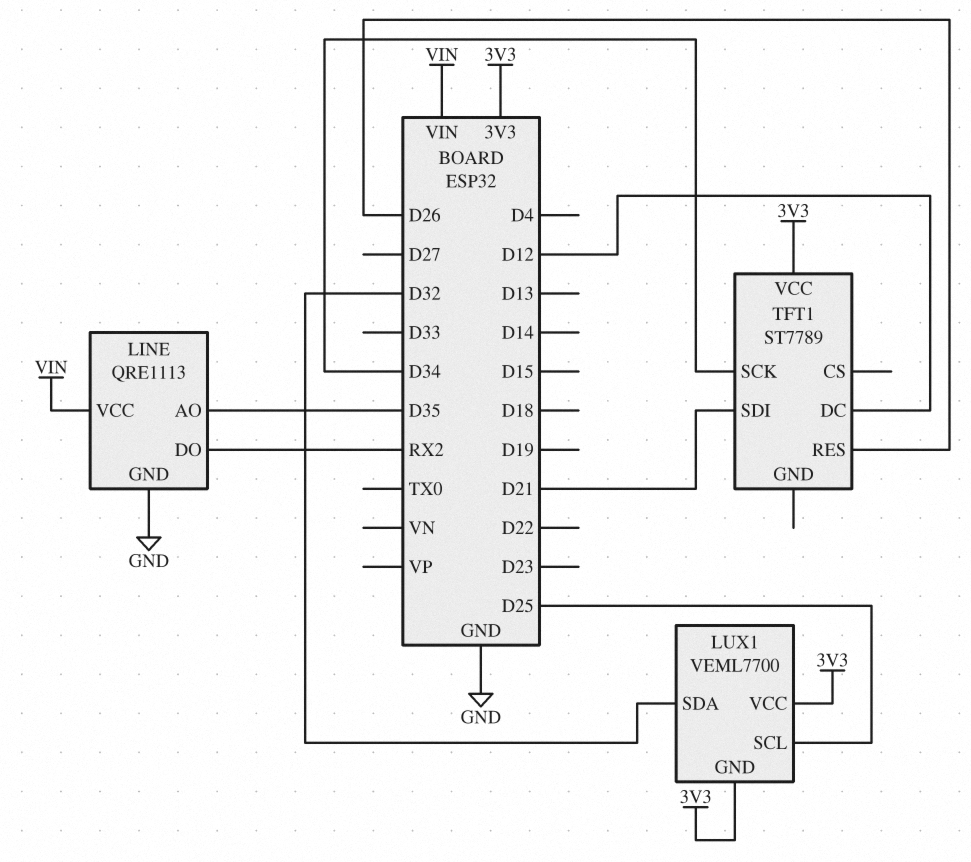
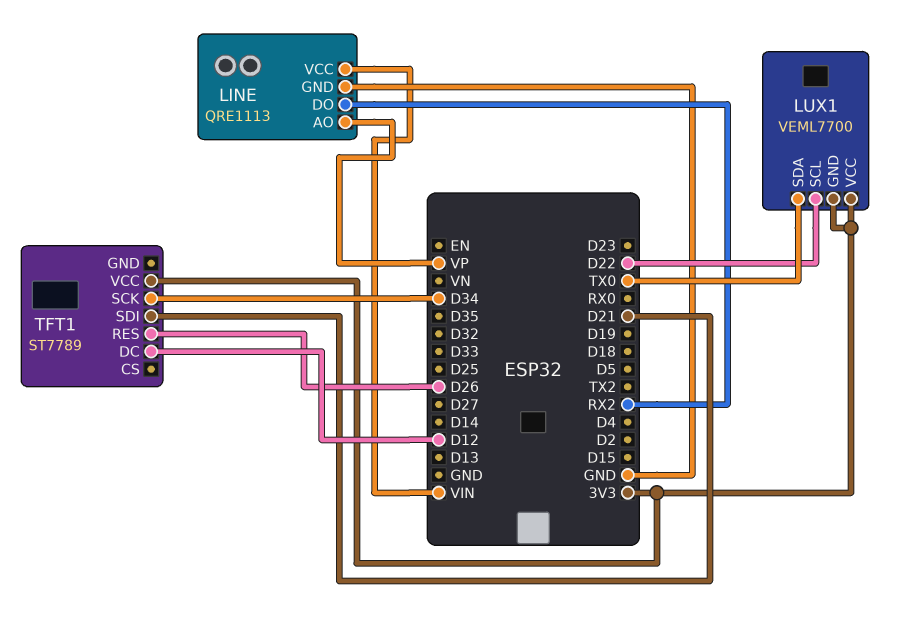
LINE pin AO: D35 -> VP
LUX1 pin SCL: D25 -> D22
LUX1 pin SDA: D32 -> TX0

